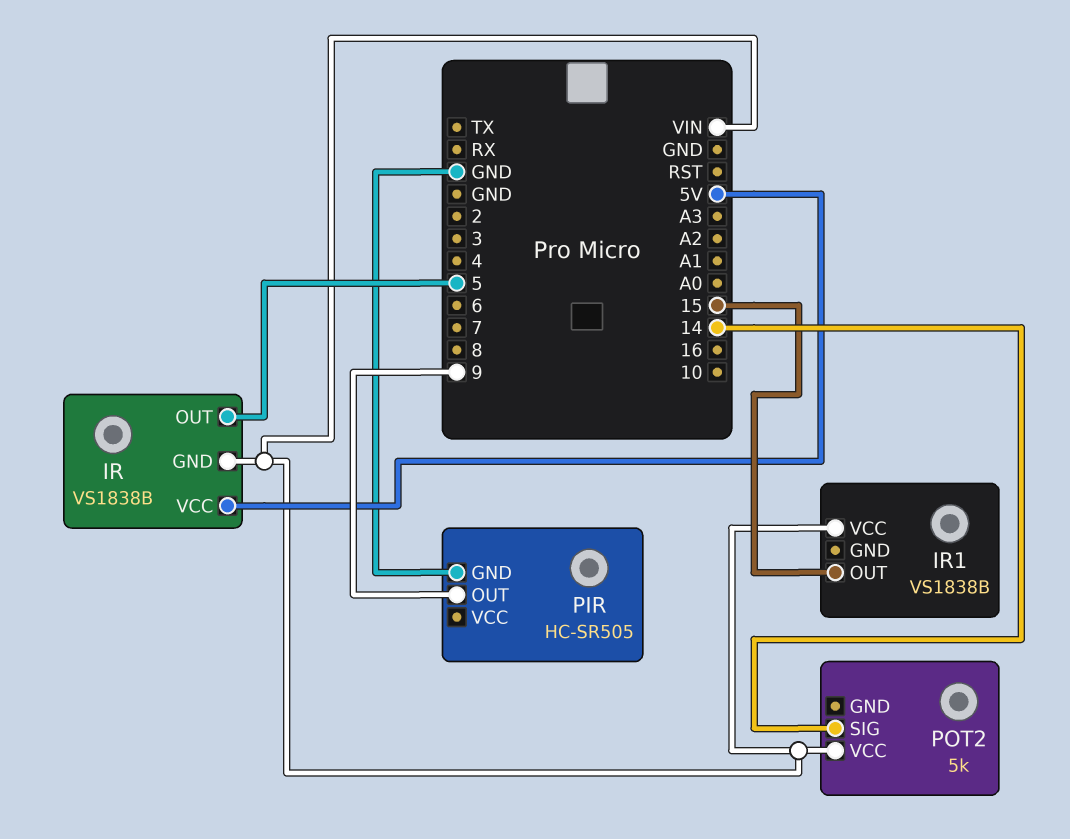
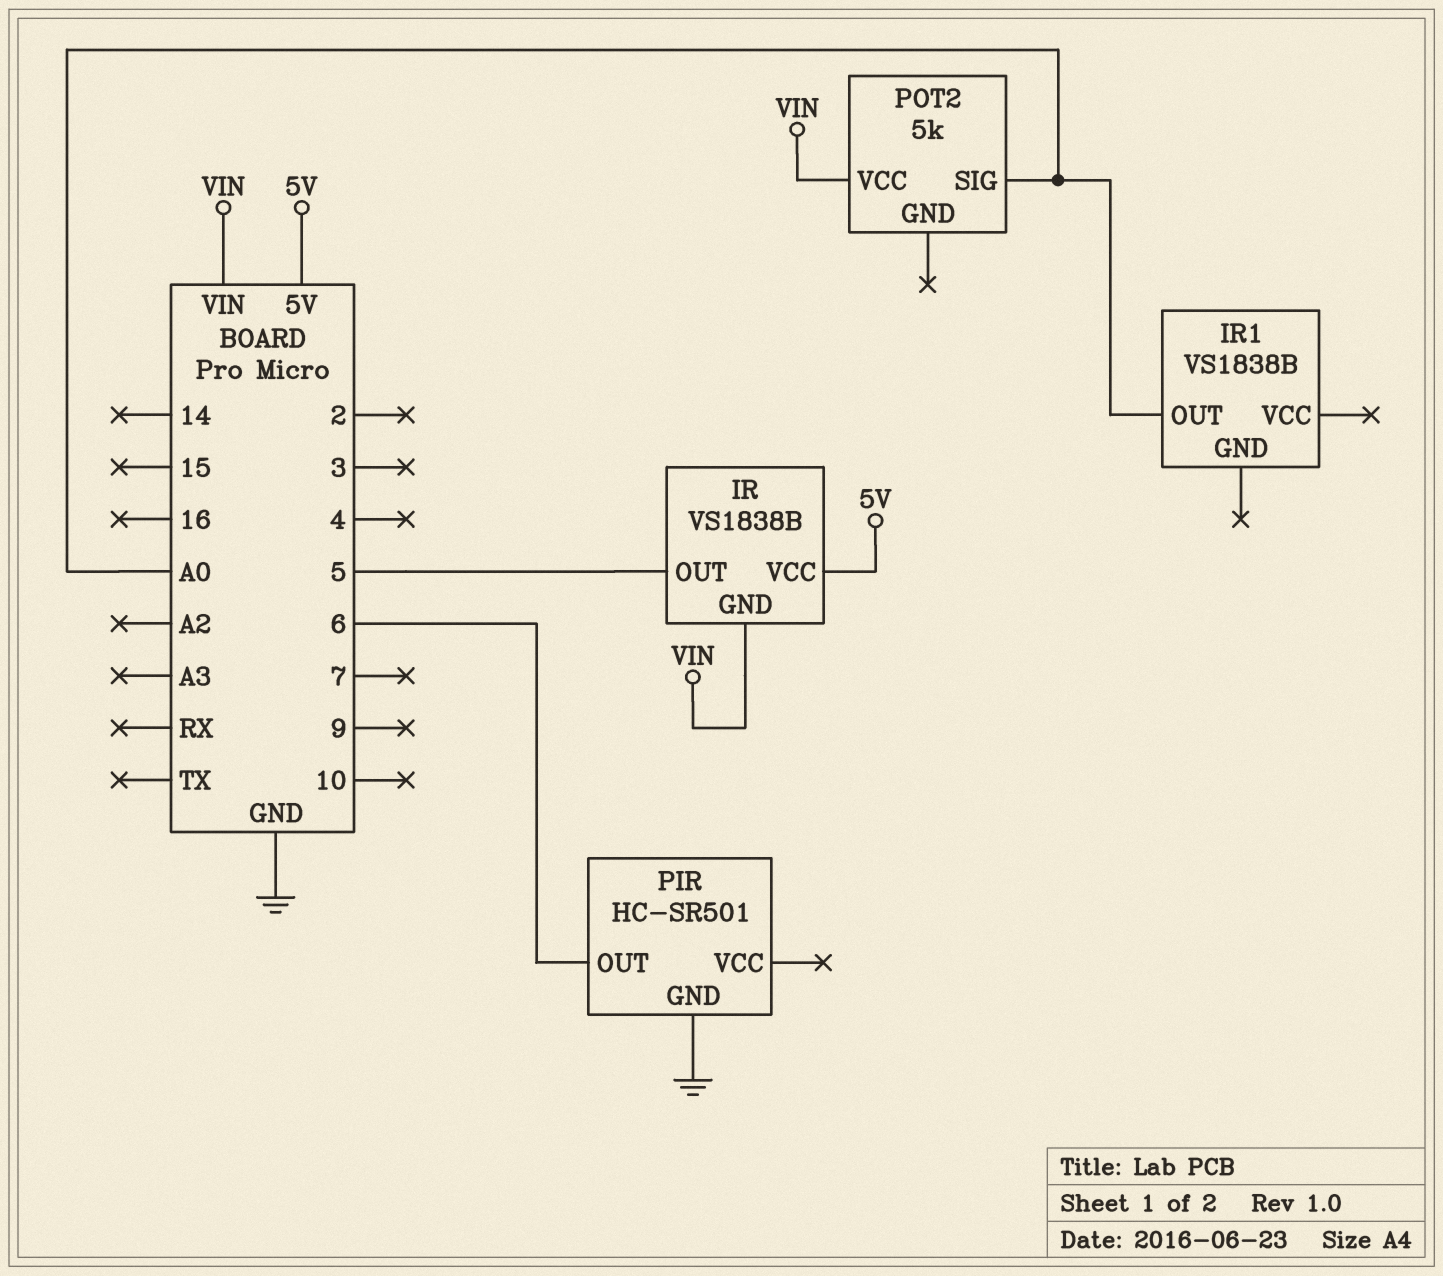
IR1 pin OUT: 15 -> A0
IR1 pin VCC: VIN -> none
PIR: HC-SR505 -> HC-SR501
PIR pin OUT: 9 -> 6
POT2 pin SIG: 14 -> A0

